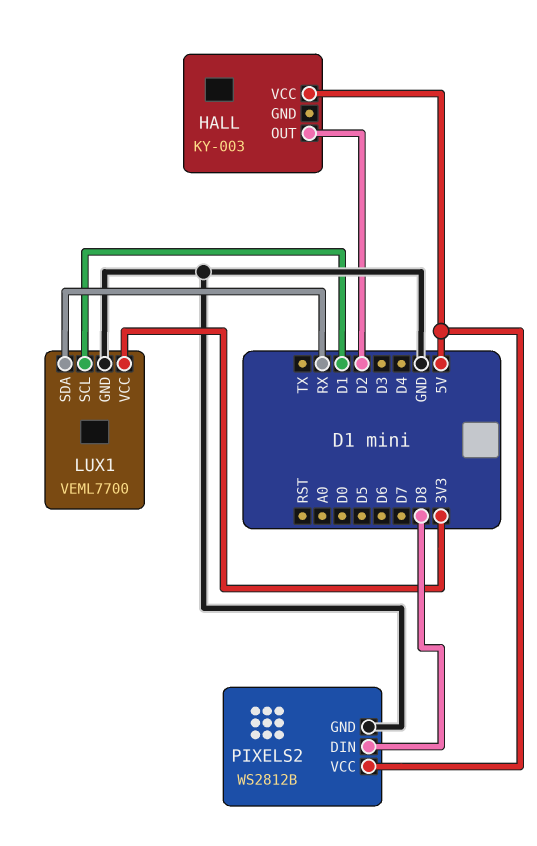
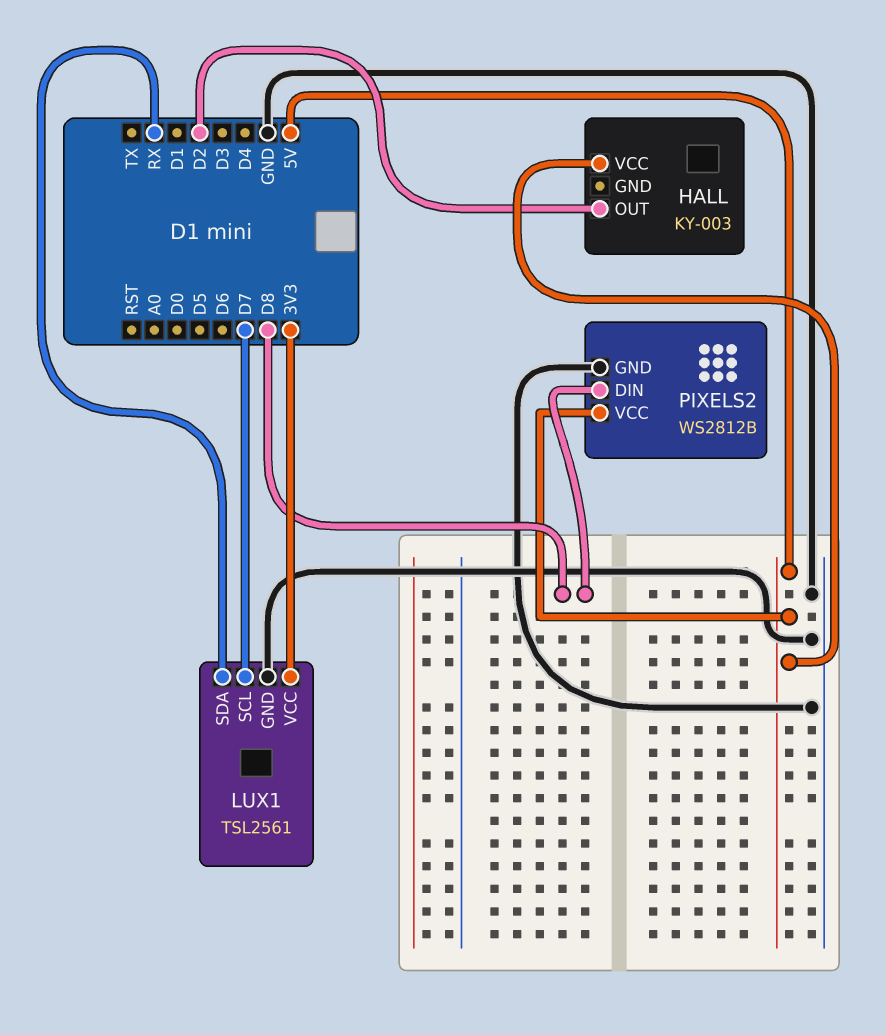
LUX1: VEML7700 -> TSL2561
LUX1 pin SCL: D1 -> D7

